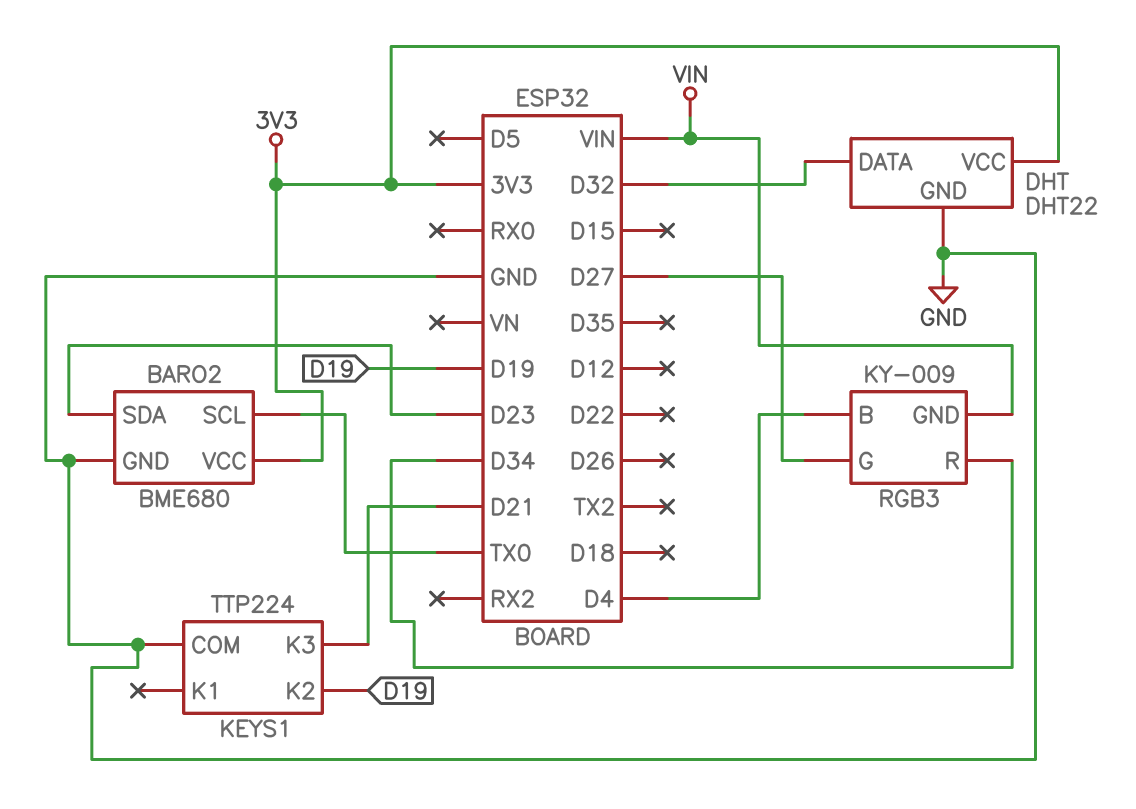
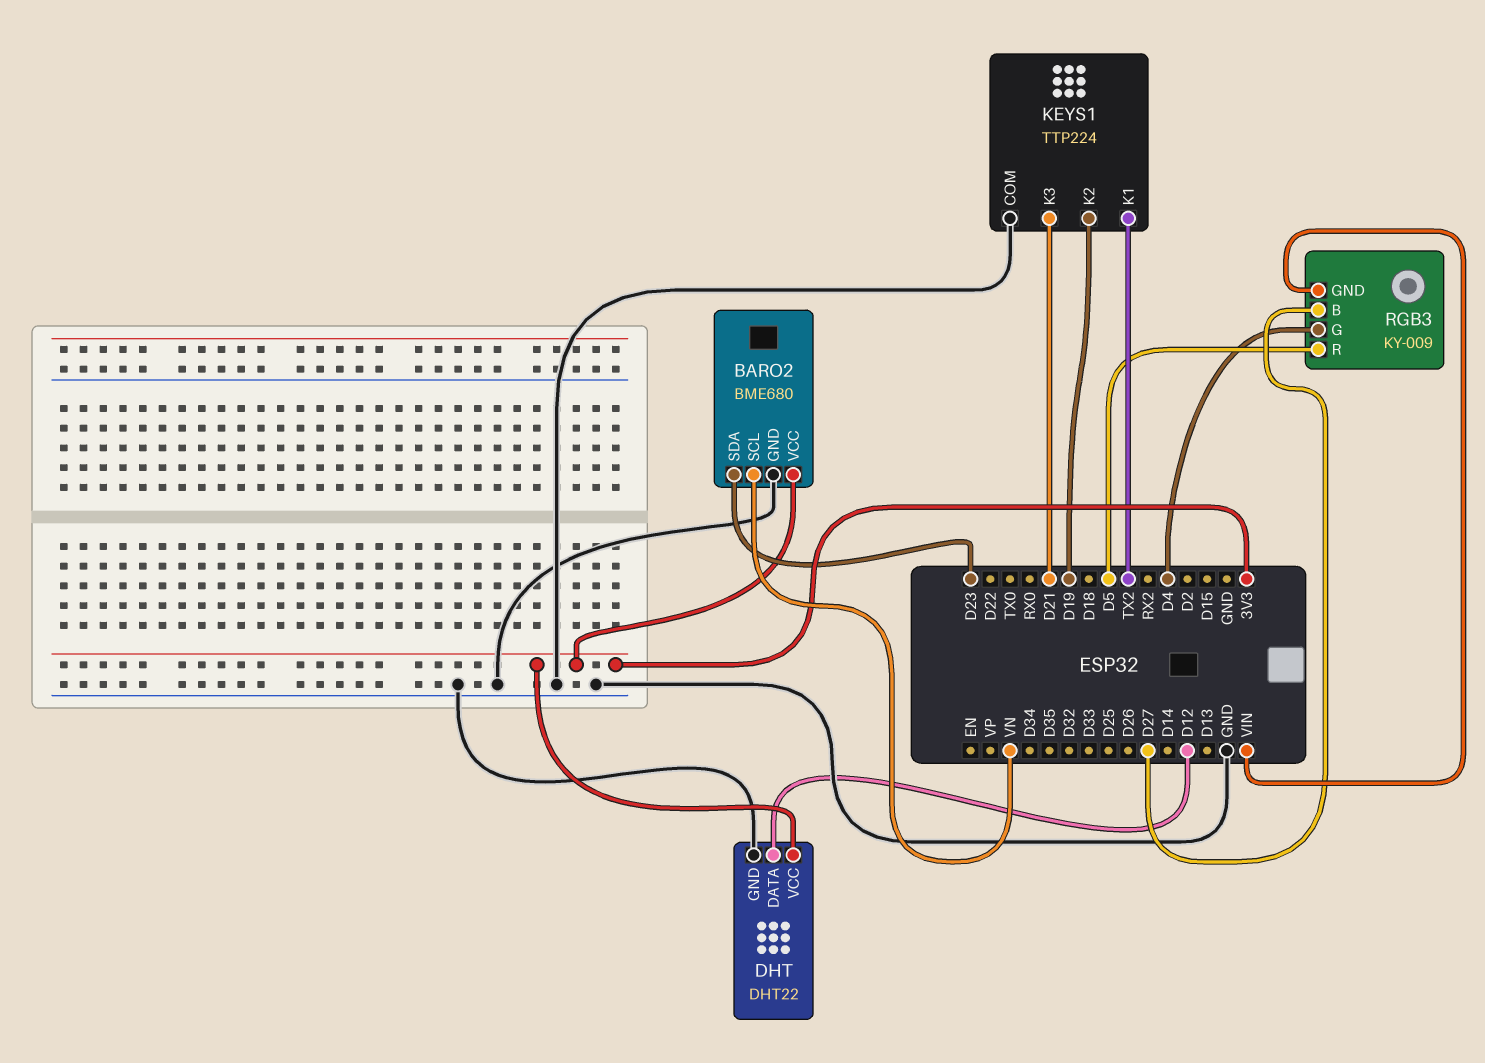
BARO2 pin SCL: TX0 -> VN
DHT pin DATA: D32 -> D12
KEYS1 pin K1: none -> TX2
RGB3 pin B: D4 -> D27
RGB3 pin G: D27 -> D4
RGB3 pin R: D34 -> D5

